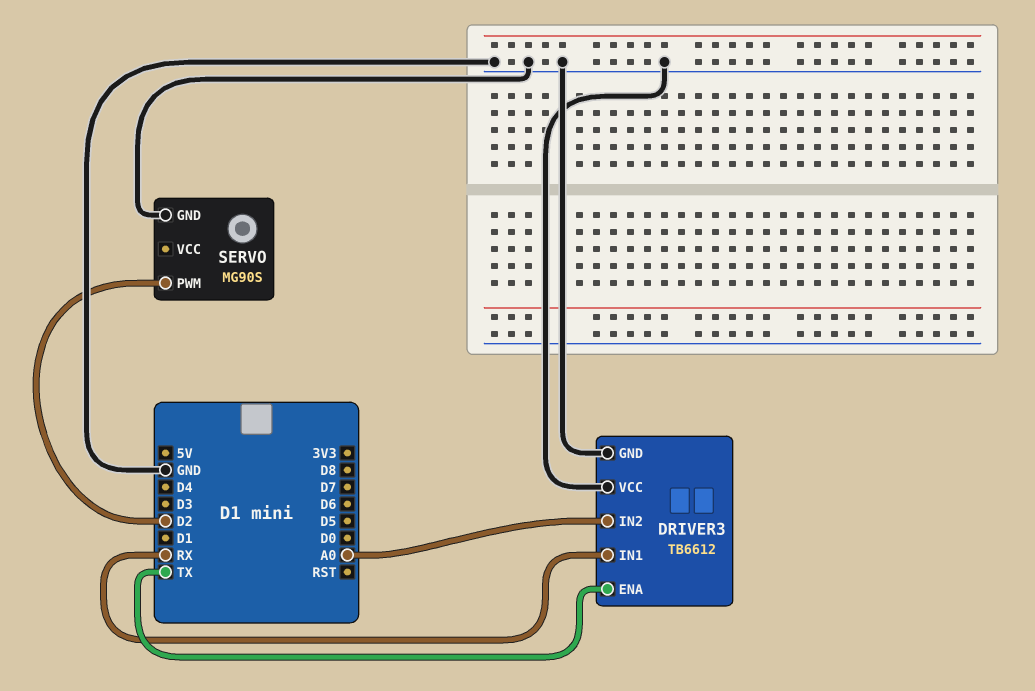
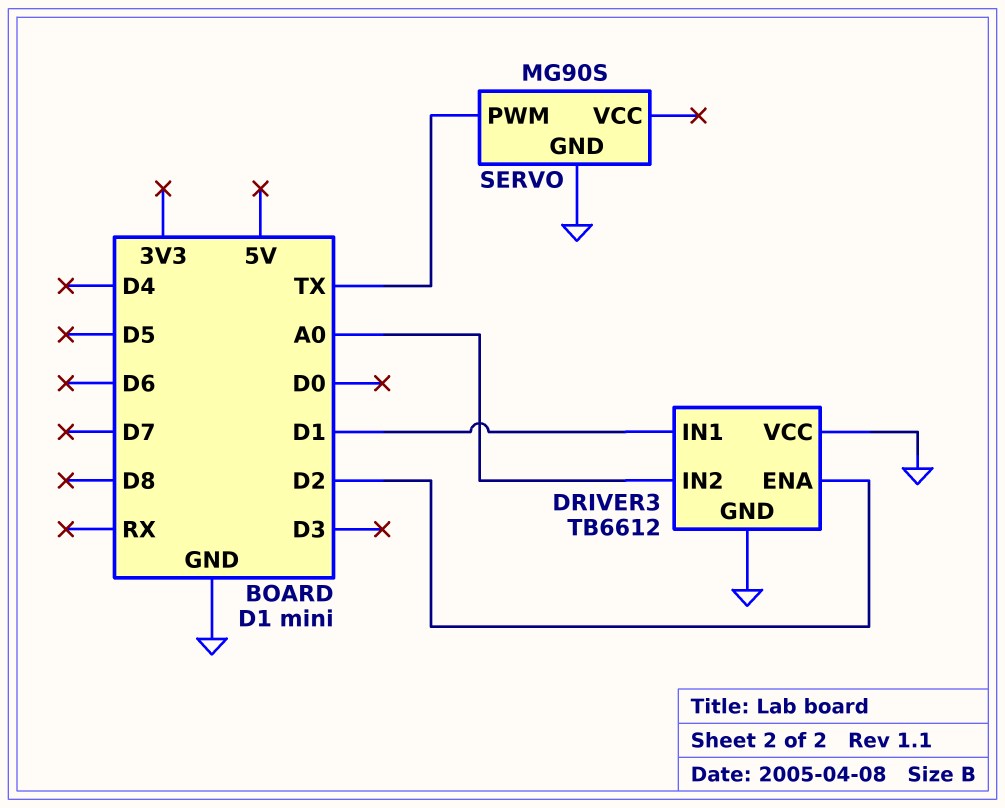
DRIVER3 pin ENA: TX -> D2
DRIVER3 pin IN1: RX -> D1
SERVO pin PWM: D2 -> TX

